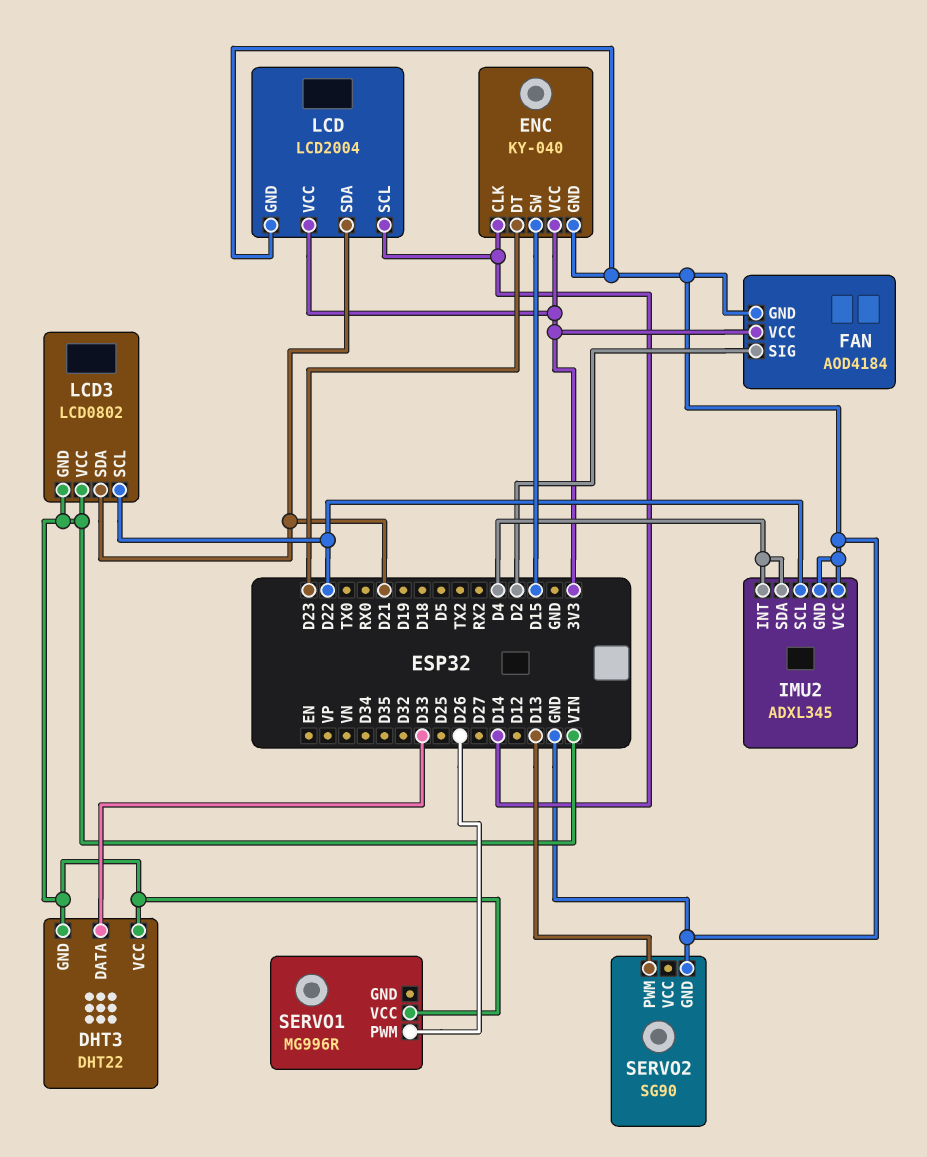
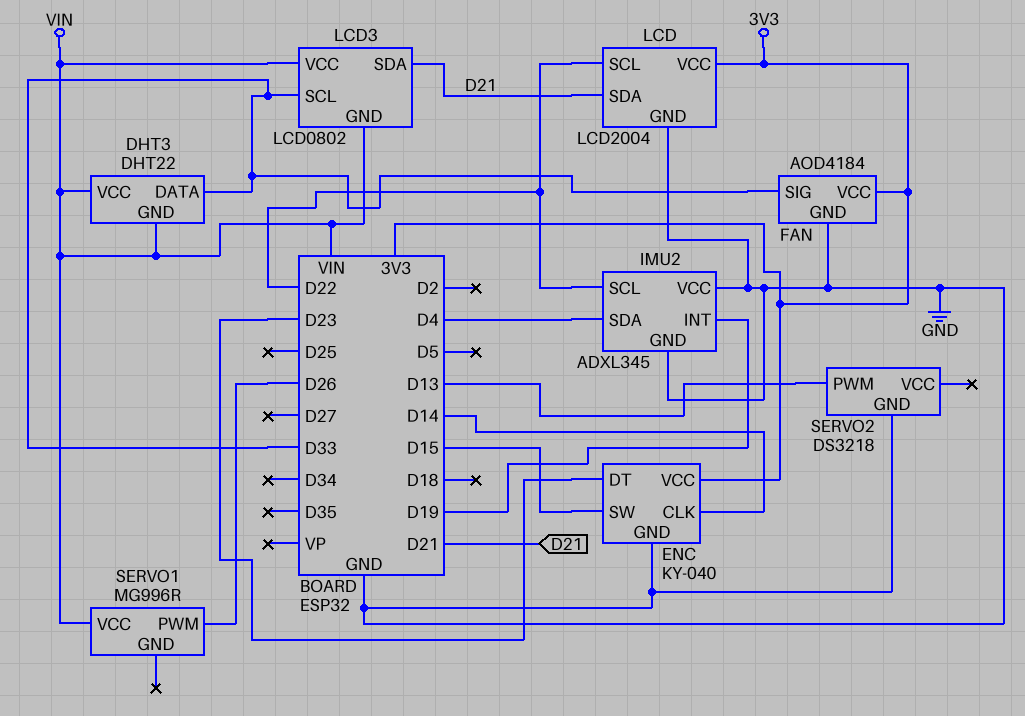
FAN pin SIG: D2 -> D33
IMU2 pin INT: D4 -> D19
LCD pin SCL: D14 -> D22
LCD3 pin SCL: D22 -> D33
SERVO2: SG90 -> DS3218

